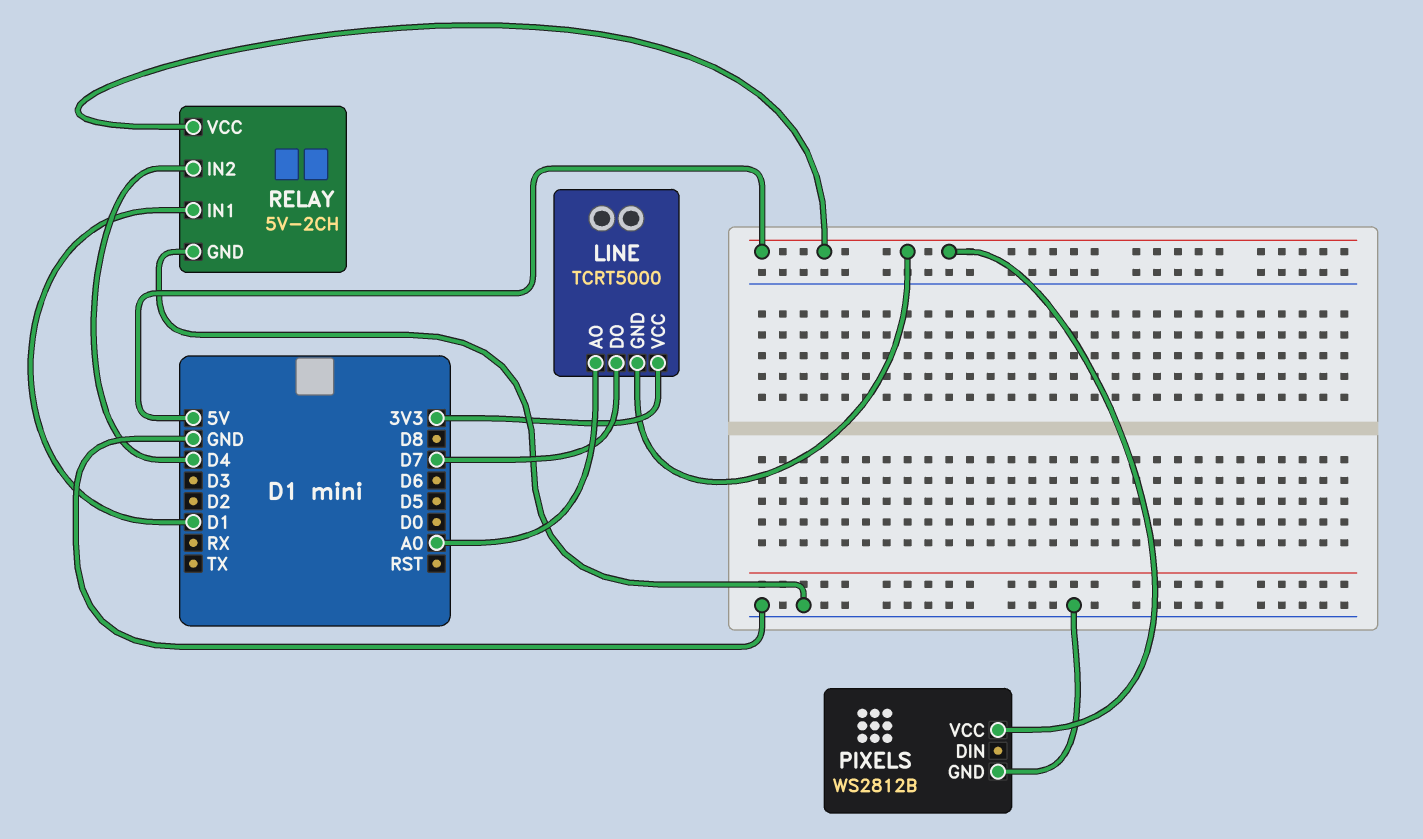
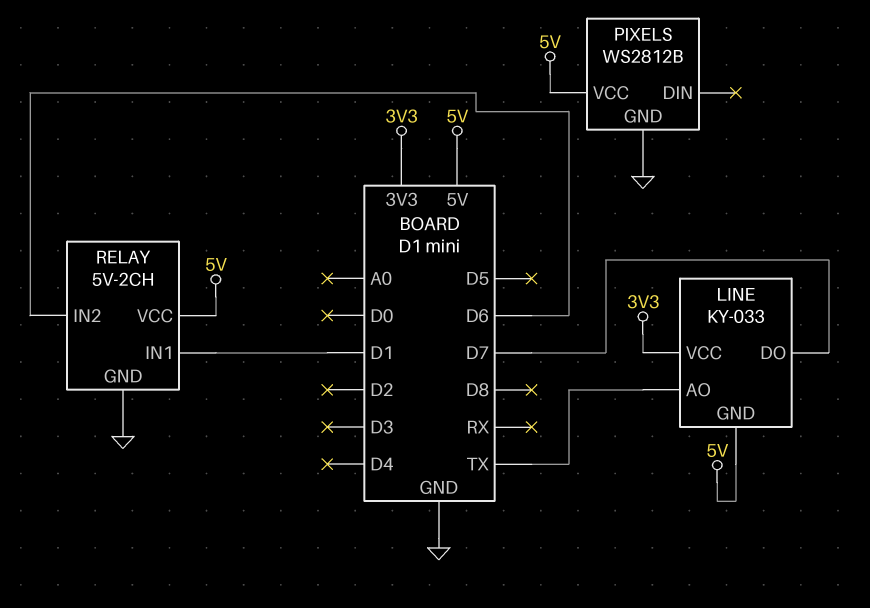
LINE: TCRT5000 -> KY-033
LINE pin AO: A0 -> TX
RELAY pin IN2: D4 -> D6

